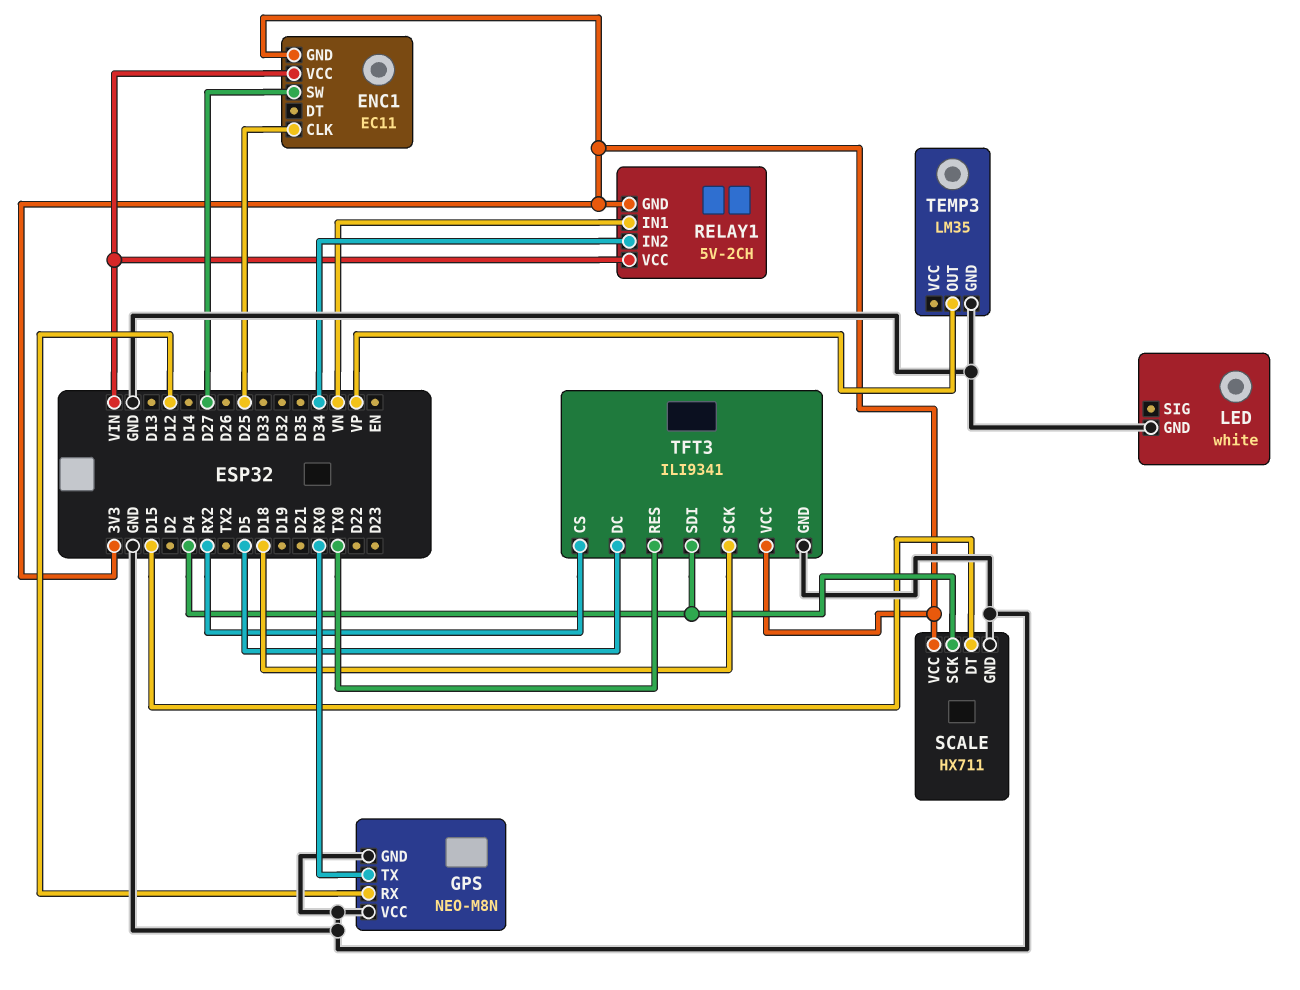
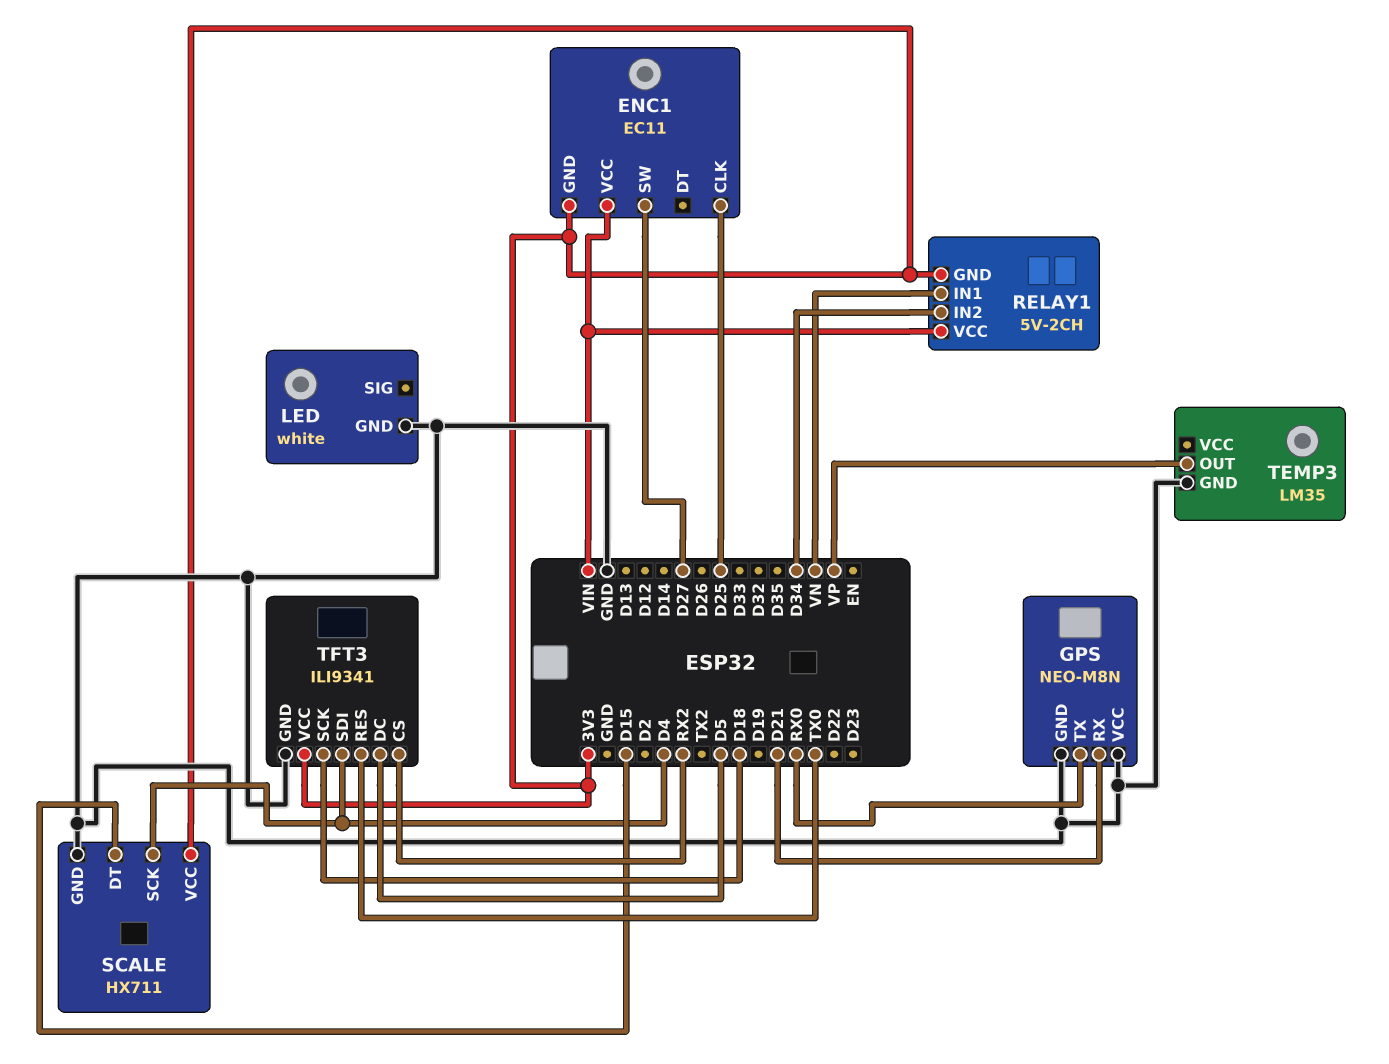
GPS pin RX: D12 -> D21

